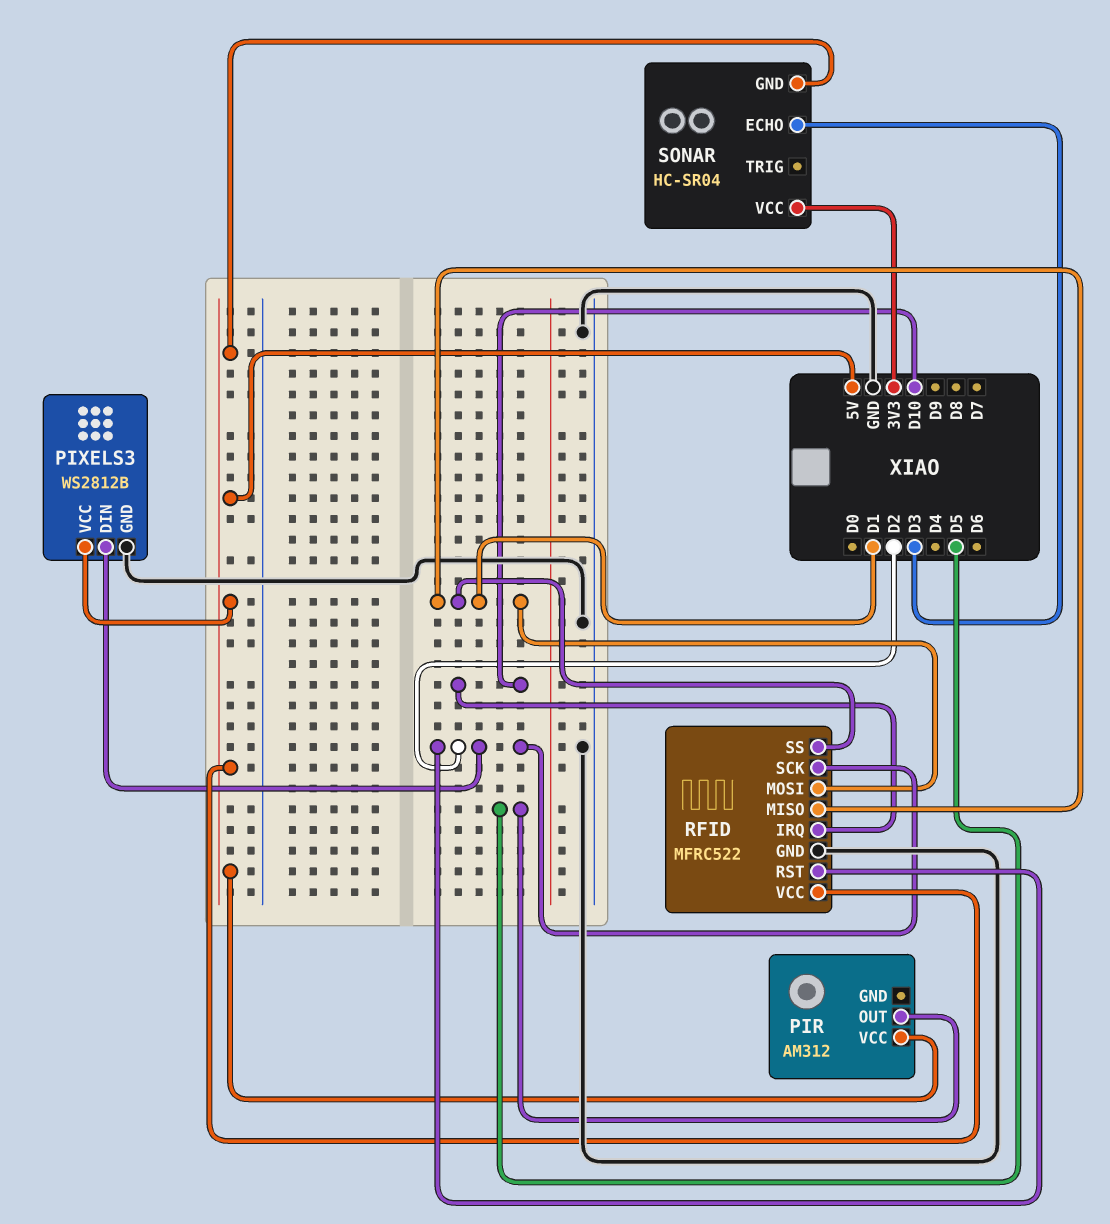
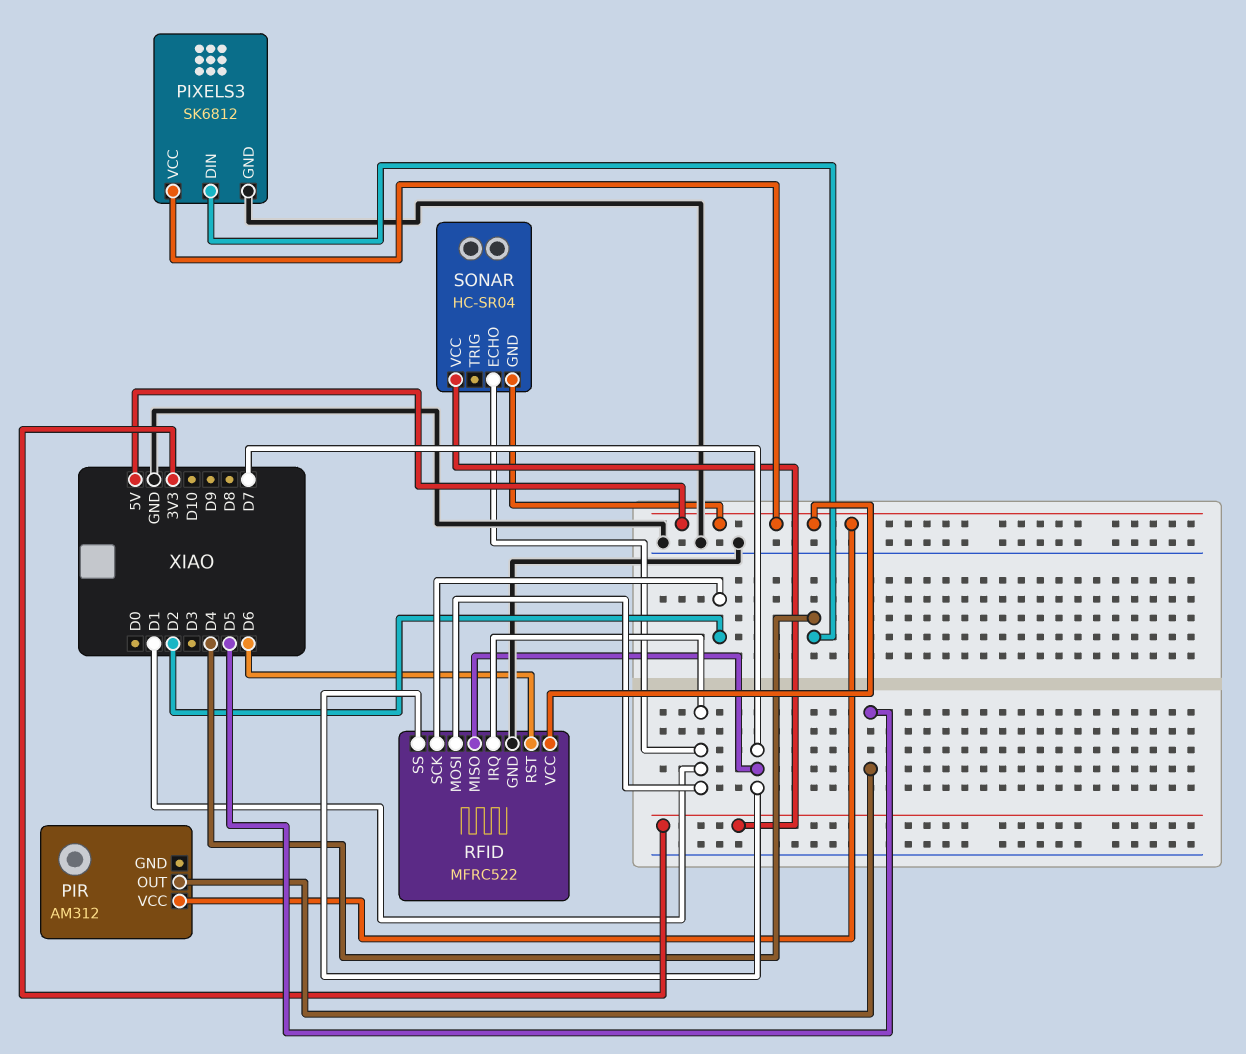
PIXELS3: WS2812B -> SK6812
PIXELS3 pin DIN: D2 -> D4
RFID pin IRQ: D10 -> D1
RFID pin MISO: D1 -> D7
RFID pin RST: D2 -> D6
RFID pin SS: D1 -> D7
SONAR pin ECHO: D3 -> D1

